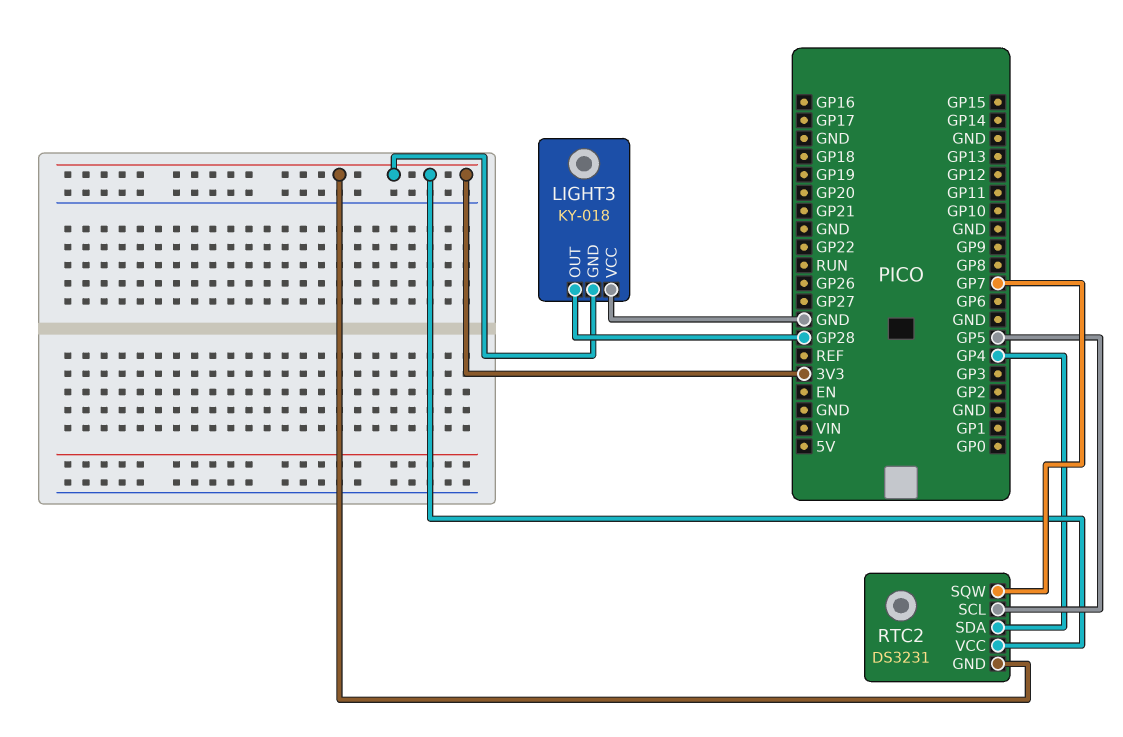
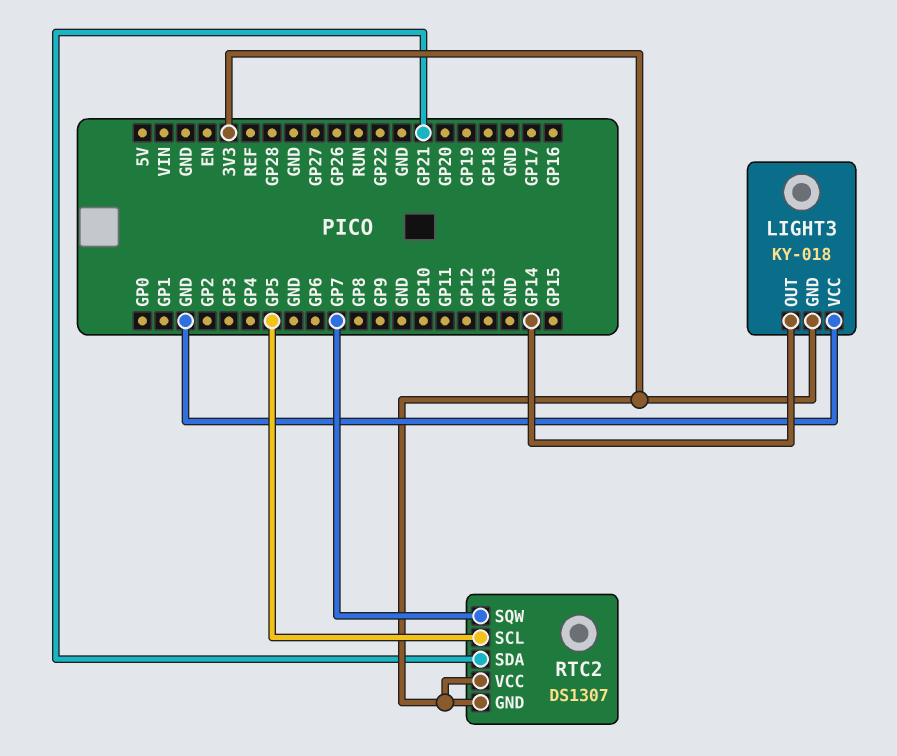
LIGHT3 pin OUT: GP28 -> GP14
RTC2: DS3231 -> DS1307
RTC2 pin SDA: GP4 -> GP21

